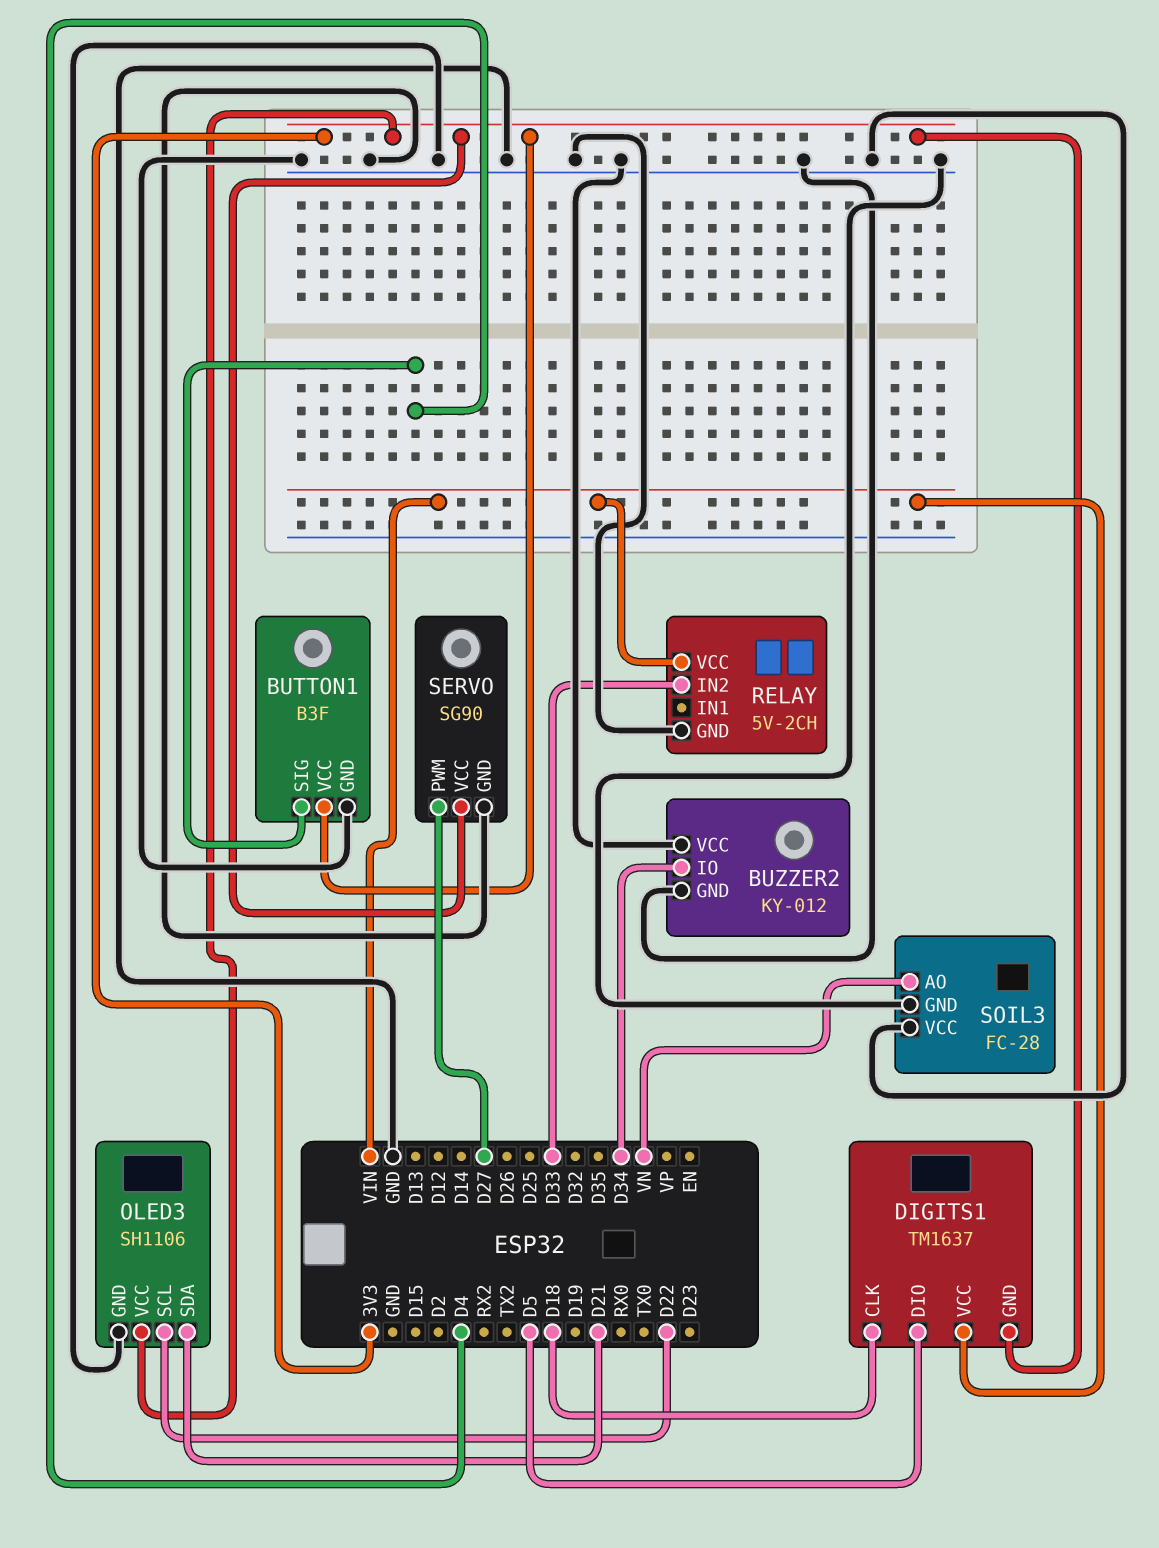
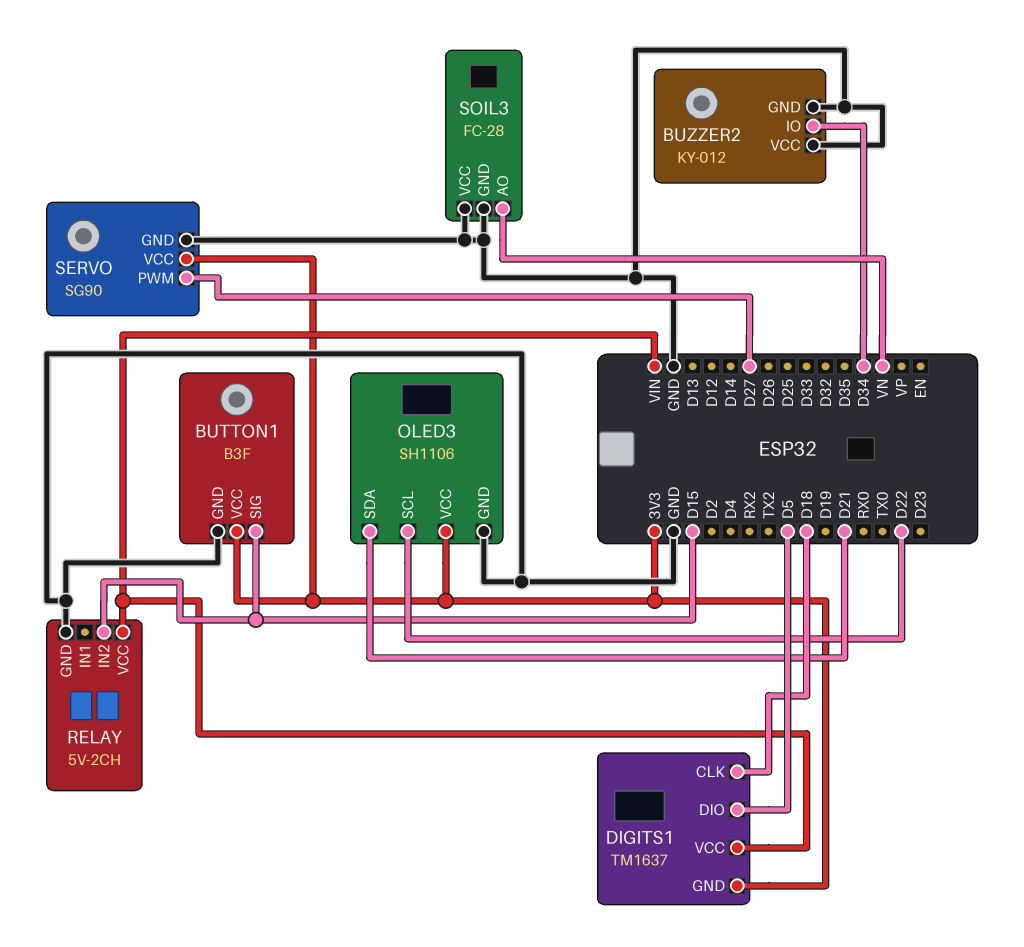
BUTTON1 pin SIG: D4 -> D15
RELAY pin IN2: D33 -> D15

